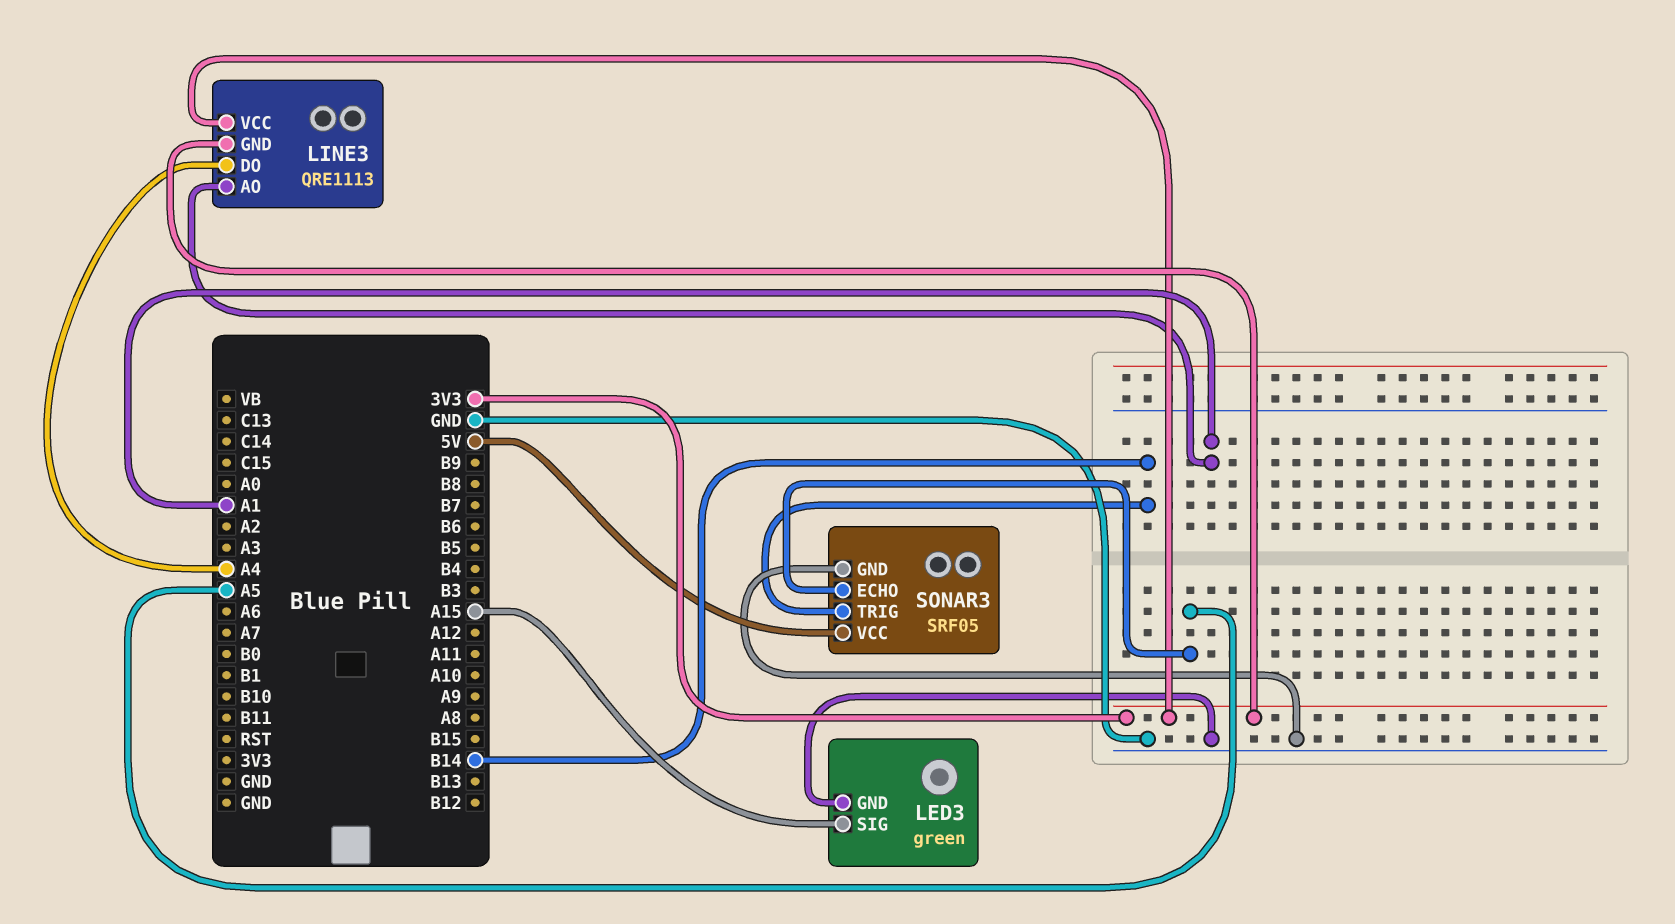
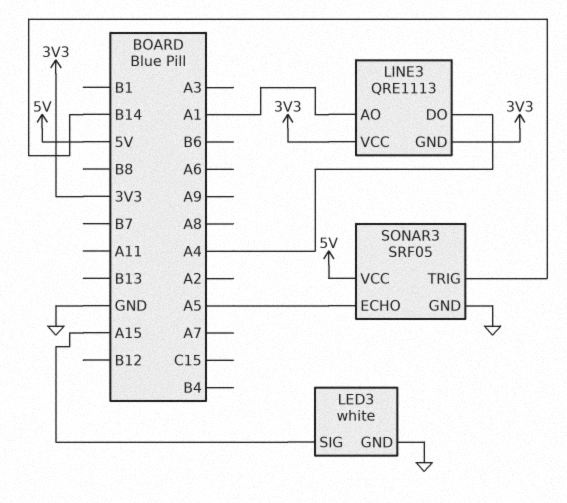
LED3: green -> white

